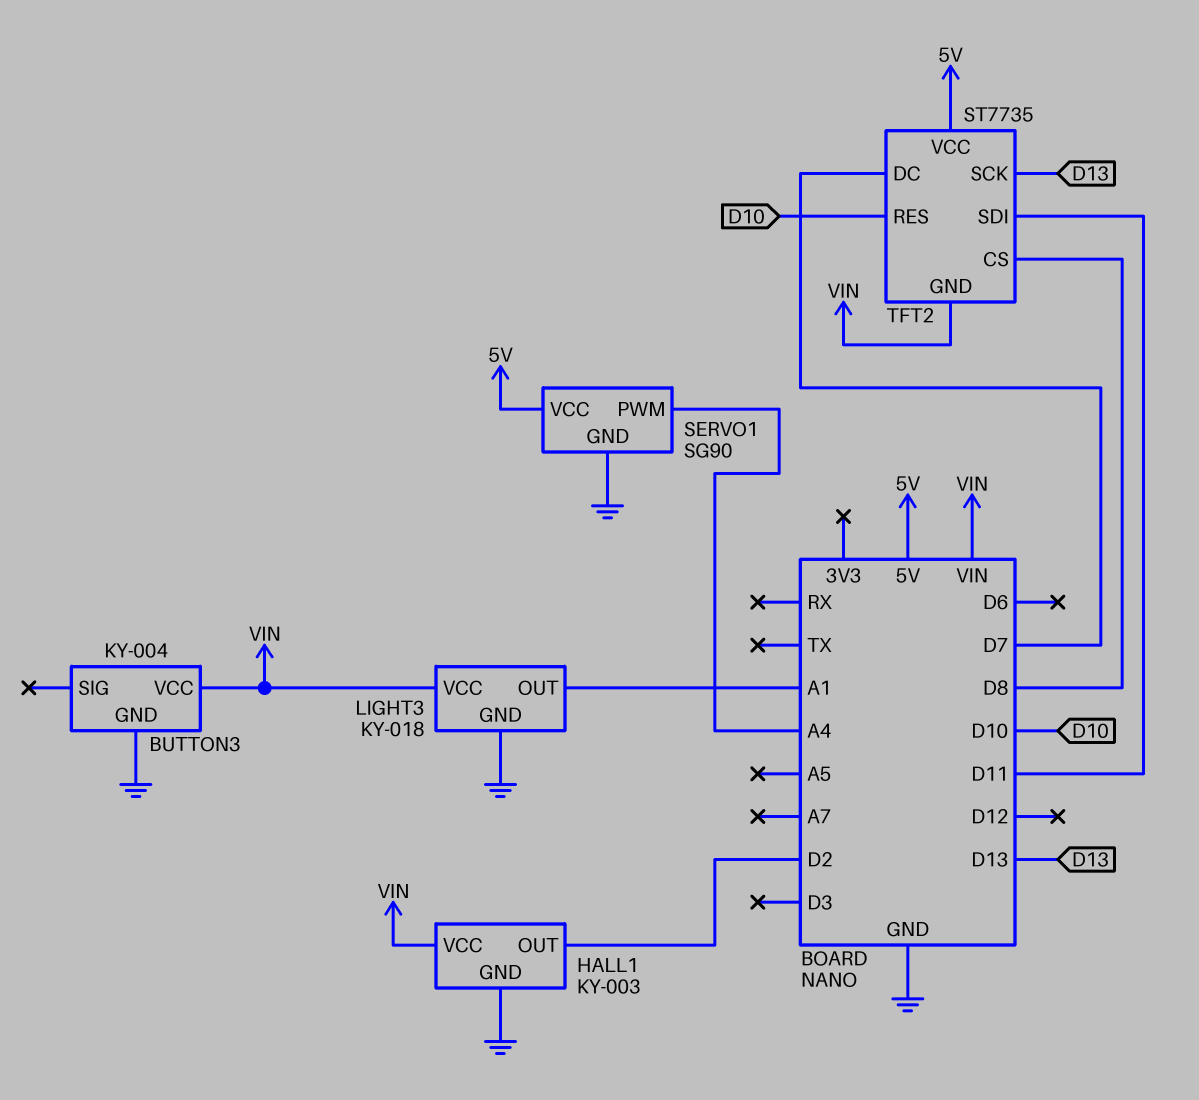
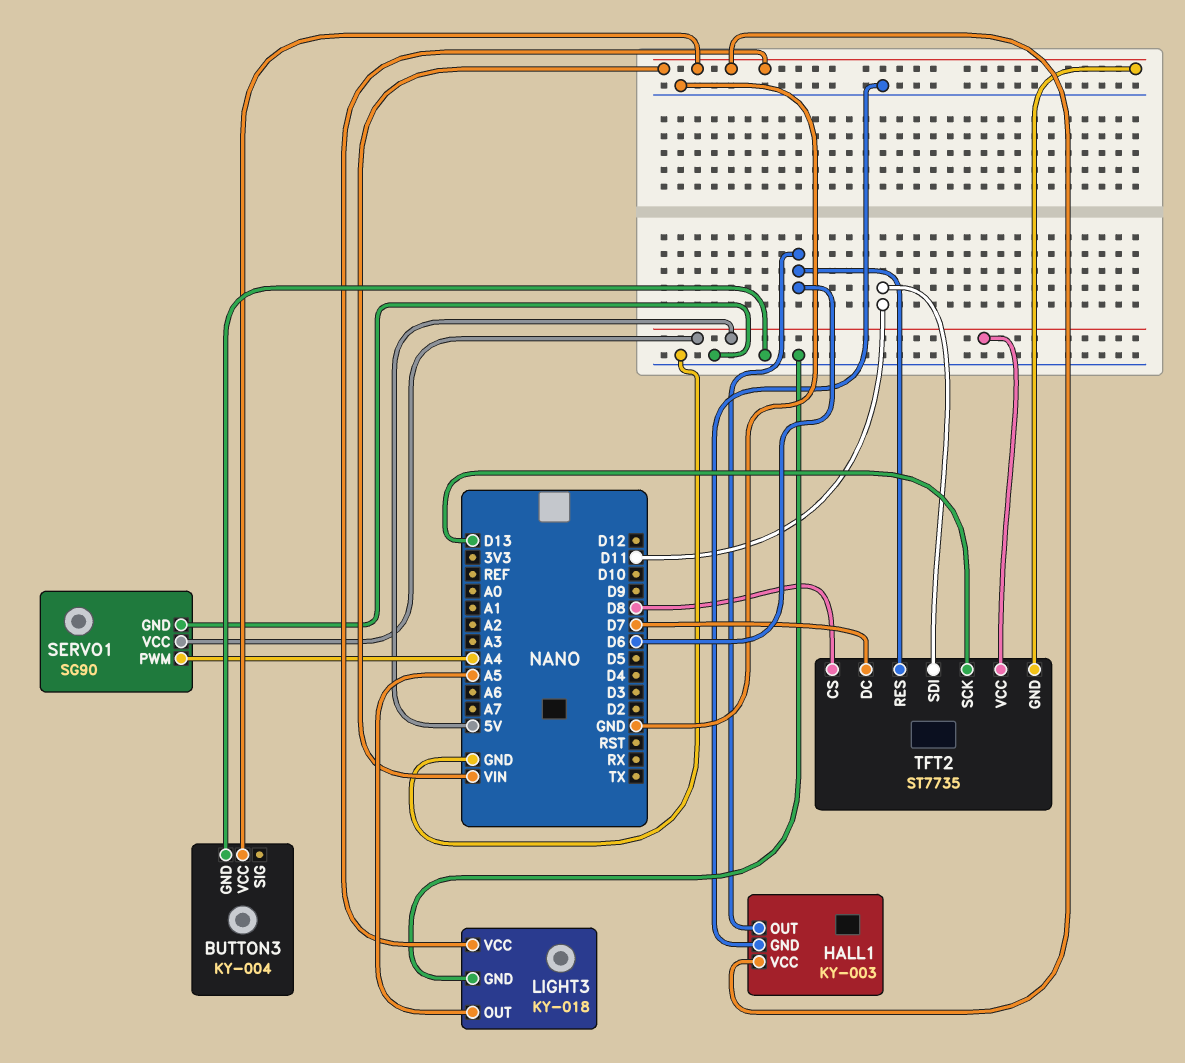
HALL1 pin OUT: D2 -> D6
LIGHT3 pin OUT: A1 -> A5
TFT2 pin RES: D10 -> D6

